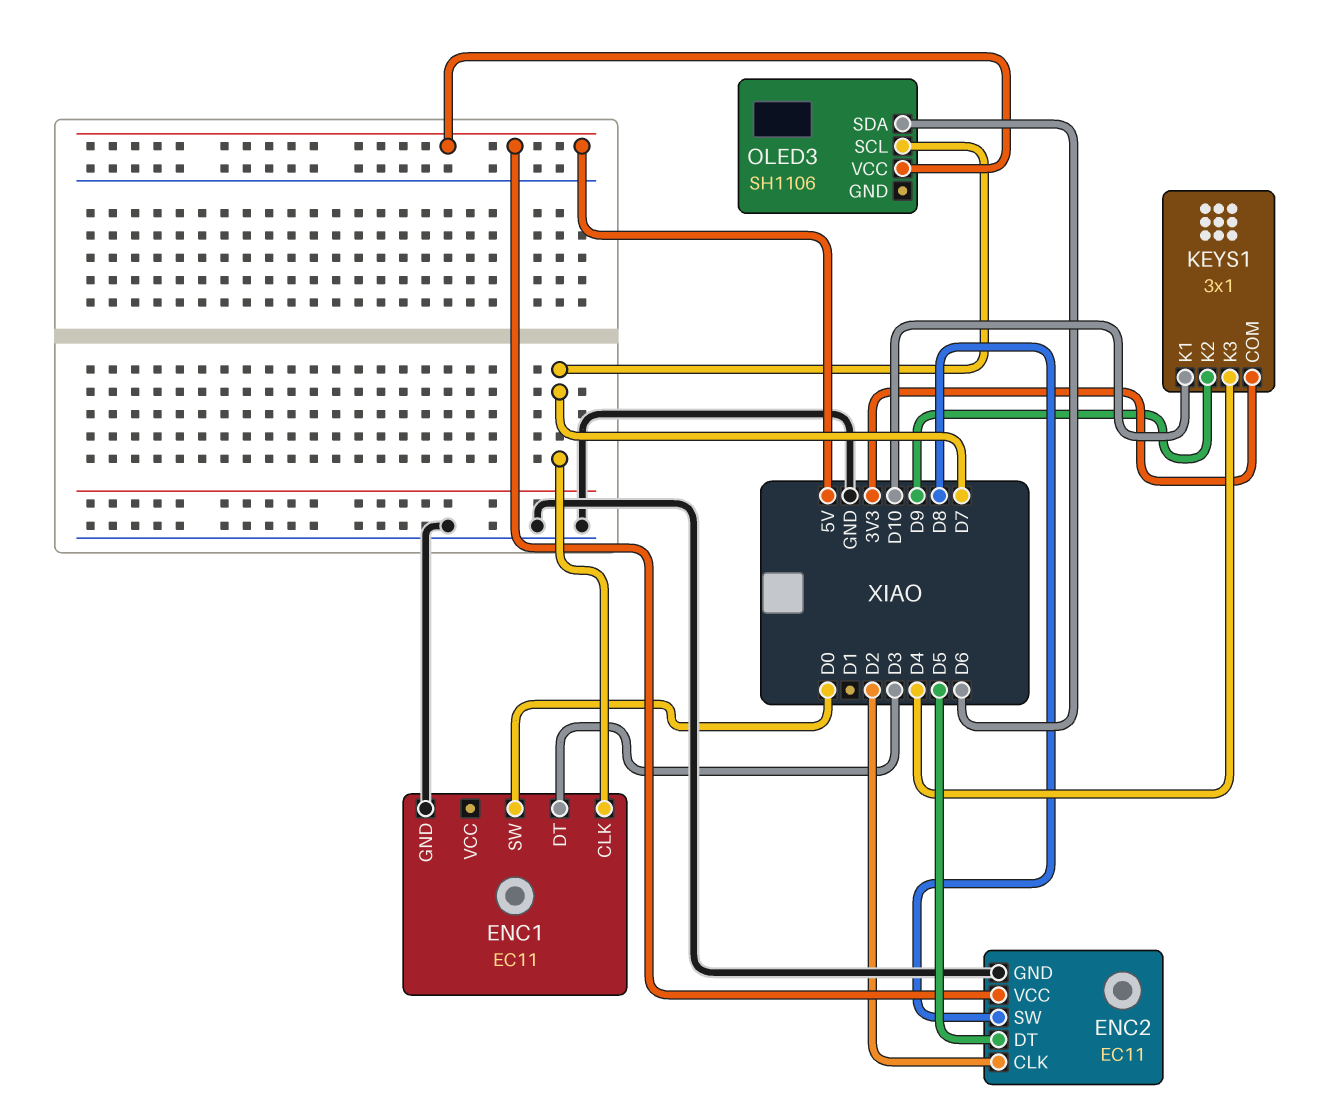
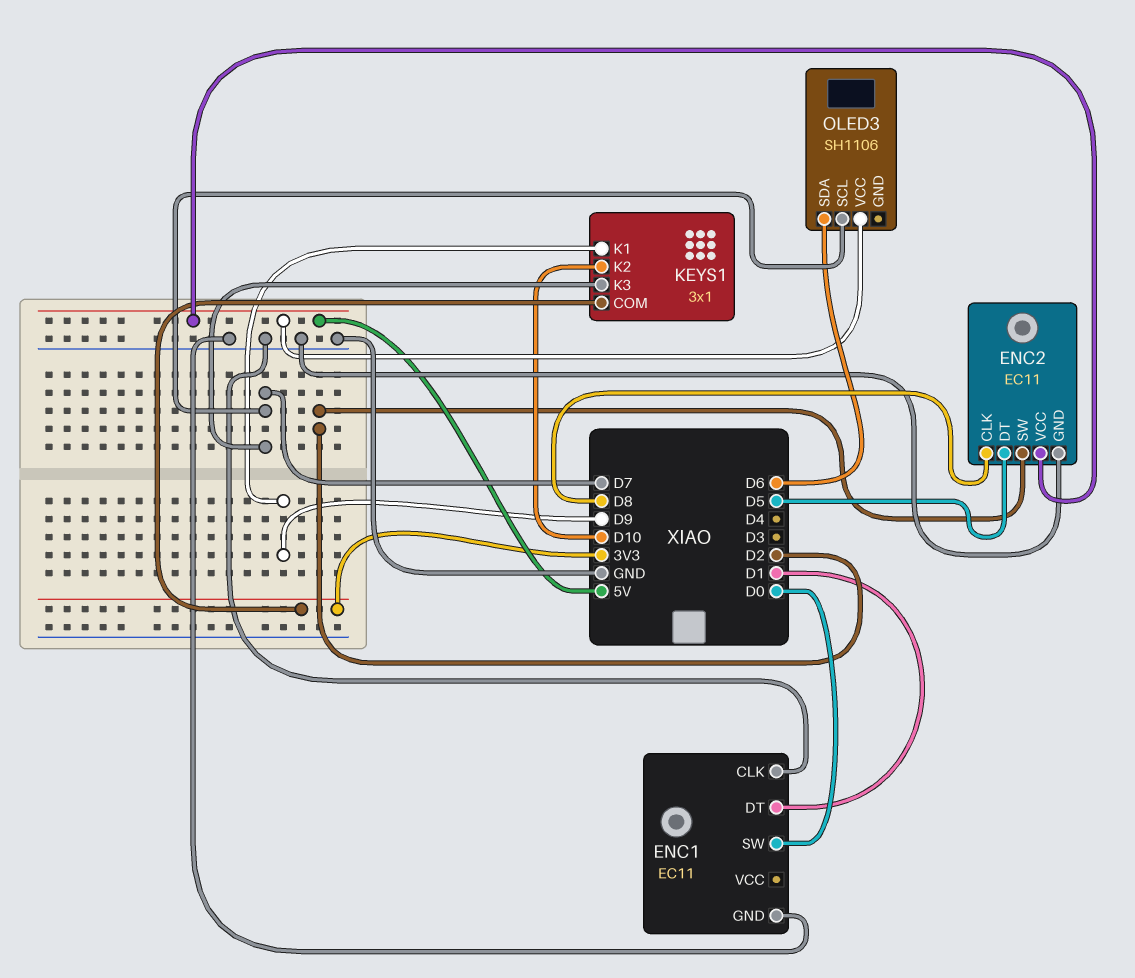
ENC1 pin CLK: D7 -> GND
ENC1 pin DT: D3 -> D1
ENC2 pin CLK: D2 -> D8
ENC2 pin SW: D8 -> D2
KEYS1 pin K1: D10 -> D9
KEYS1 pin K2: D9 -> D10
KEYS1 pin K3: D4 -> D7

